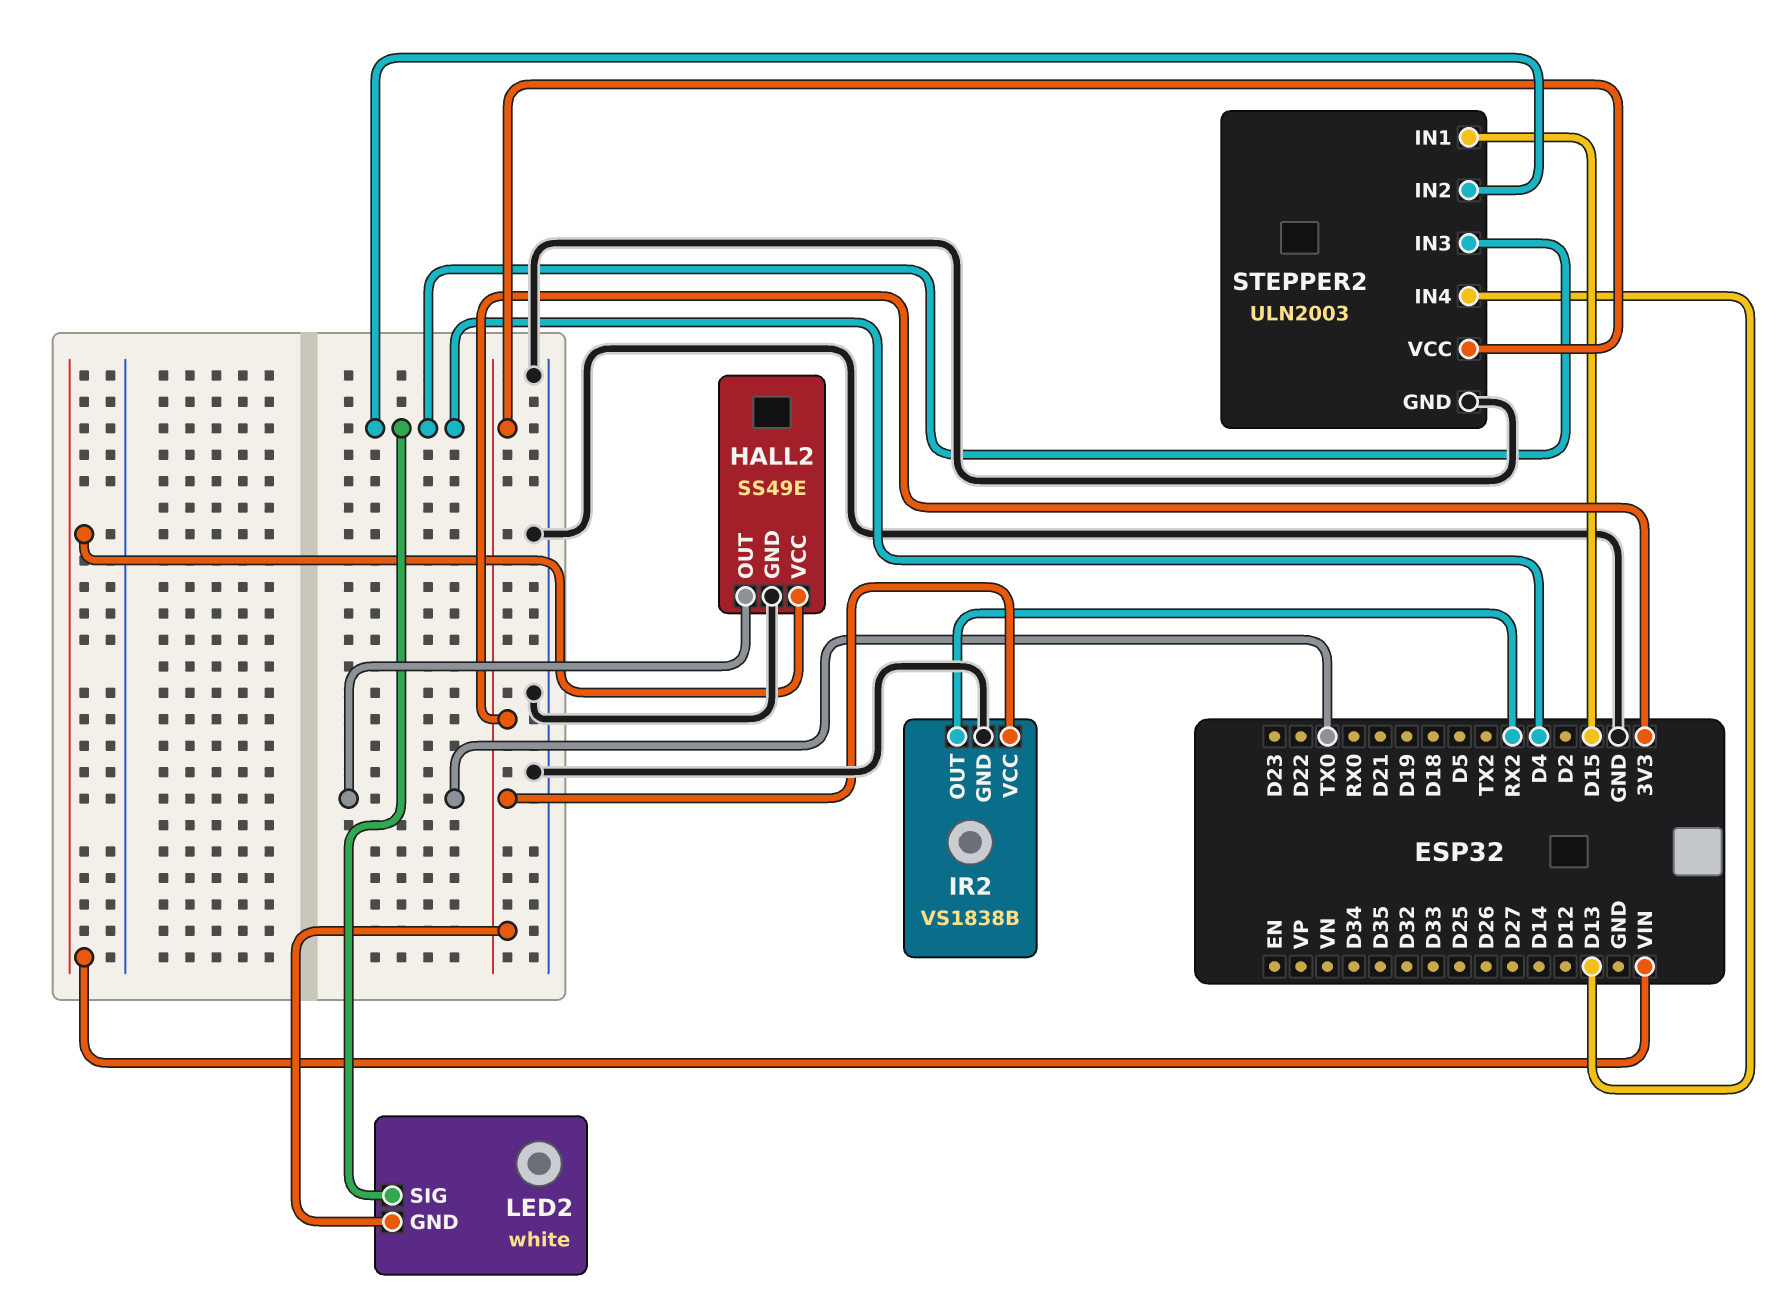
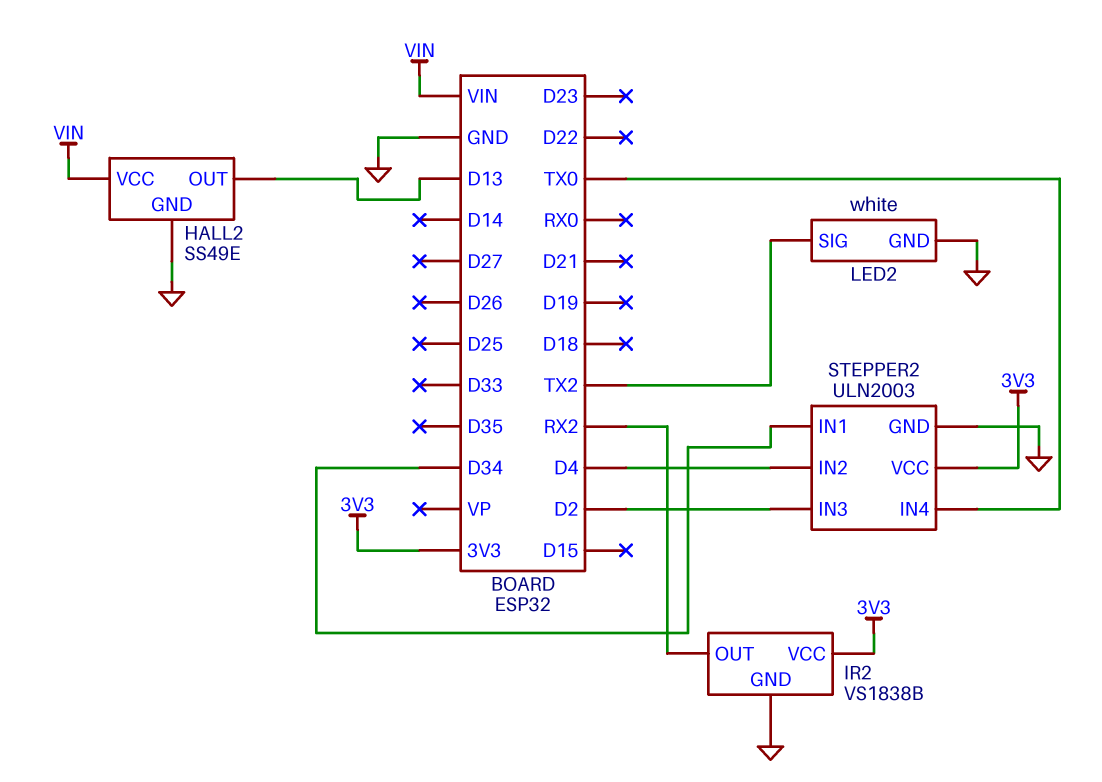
HALL2 pin OUT: TX0 -> D13
LED2 pin GND: 3V3 -> GND
LED2 pin SIG: D4 -> TX2
STEPPER2 pin IN1: D15 -> D34
STEPPER2 pin IN3: D4 -> D2
STEPPER2 pin IN4: D13 -> TX0

